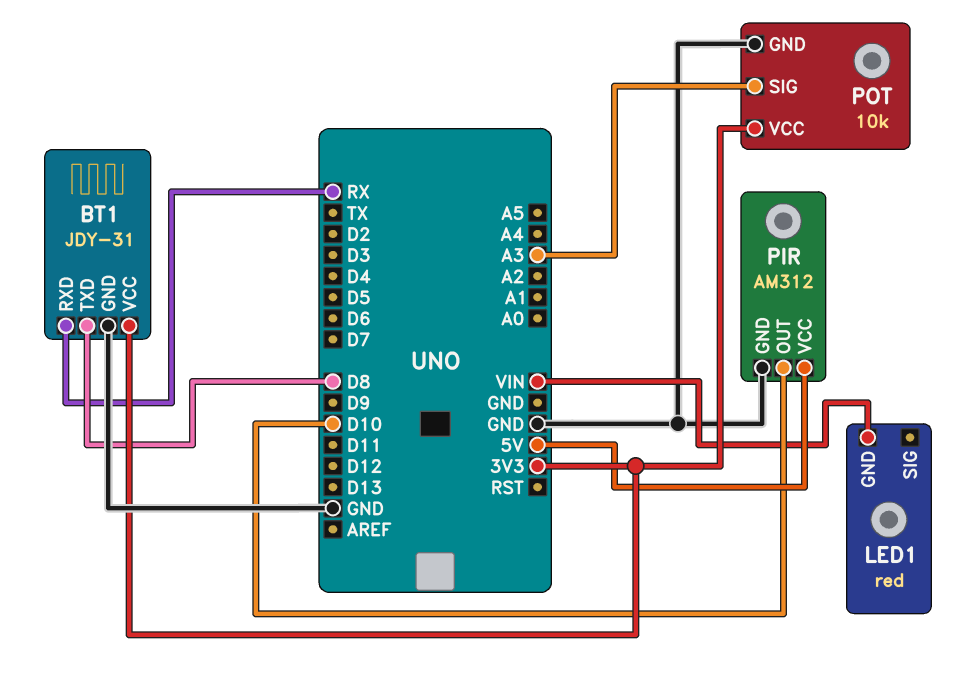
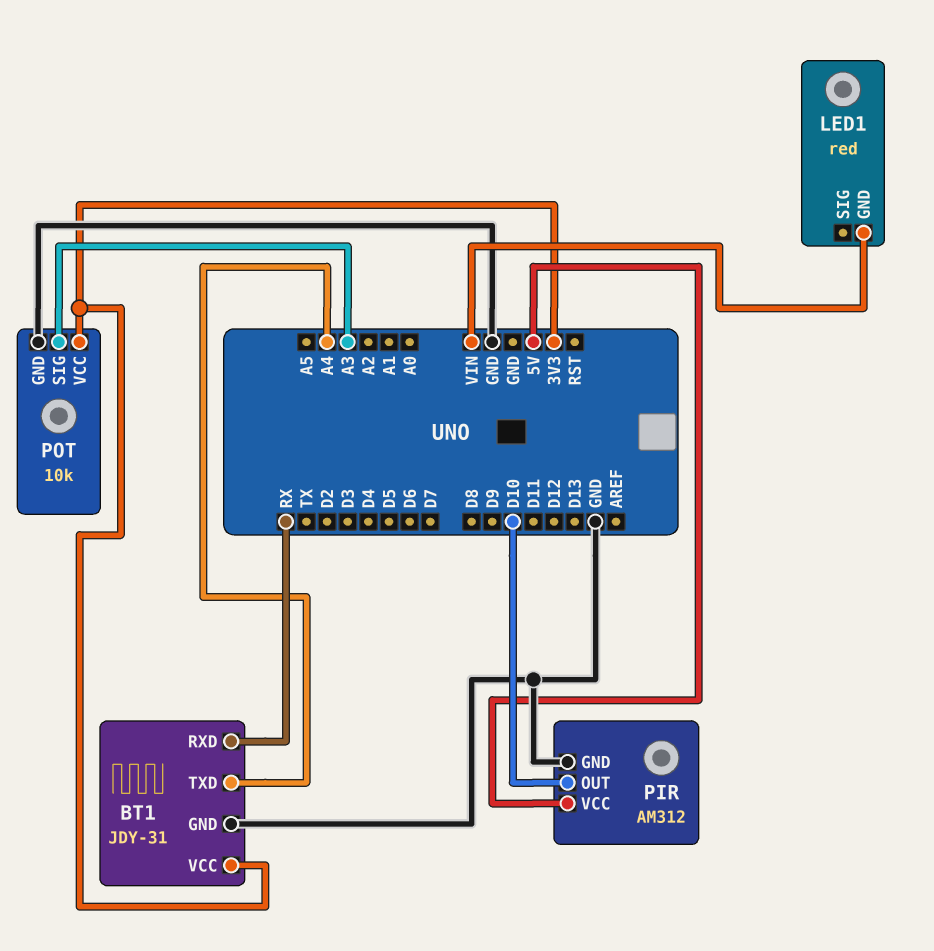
BT1 pin TXD: D8 -> A4

